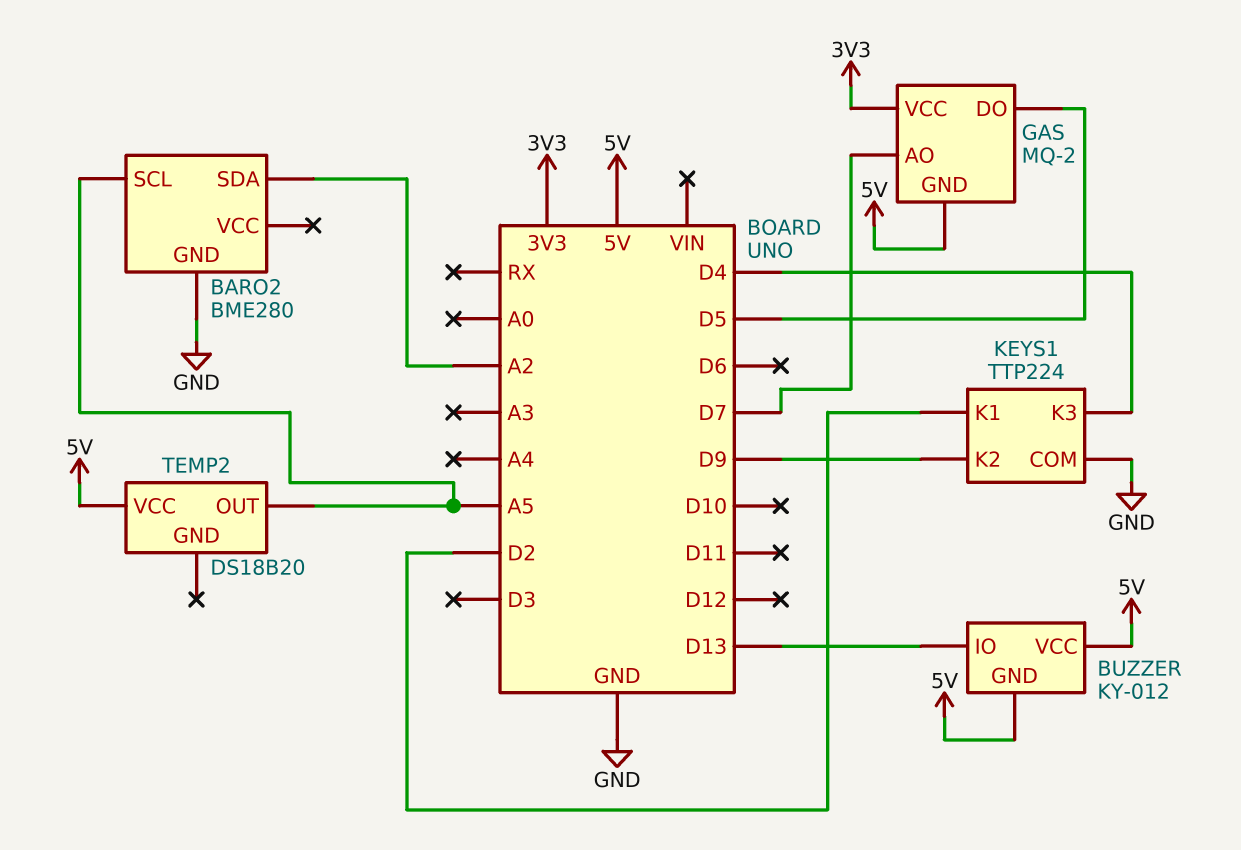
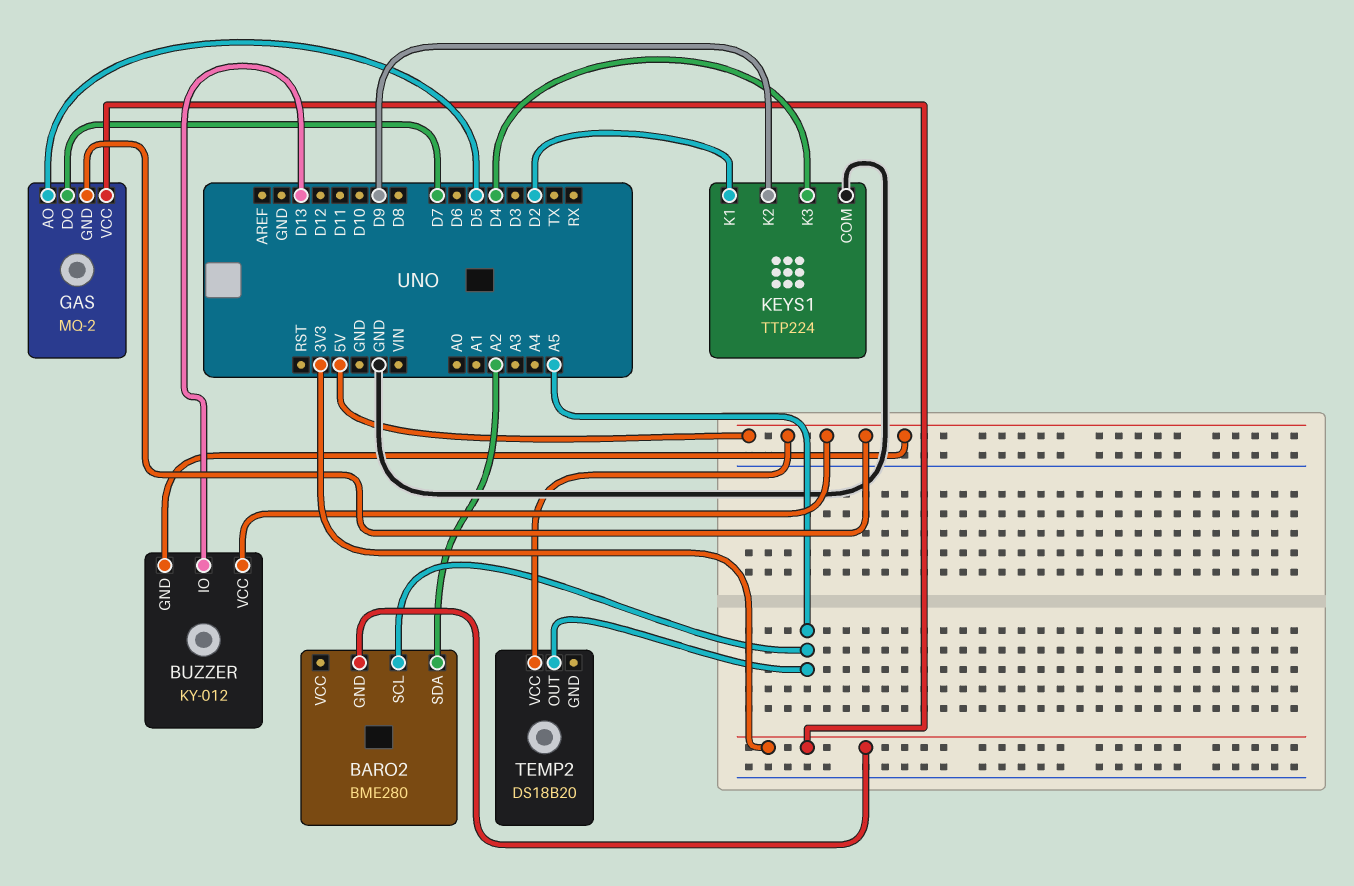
BARO2 pin GND: GND -> 3V3
GAS pin AO: D7 -> D5
GAS pin DO: D5 -> D7

